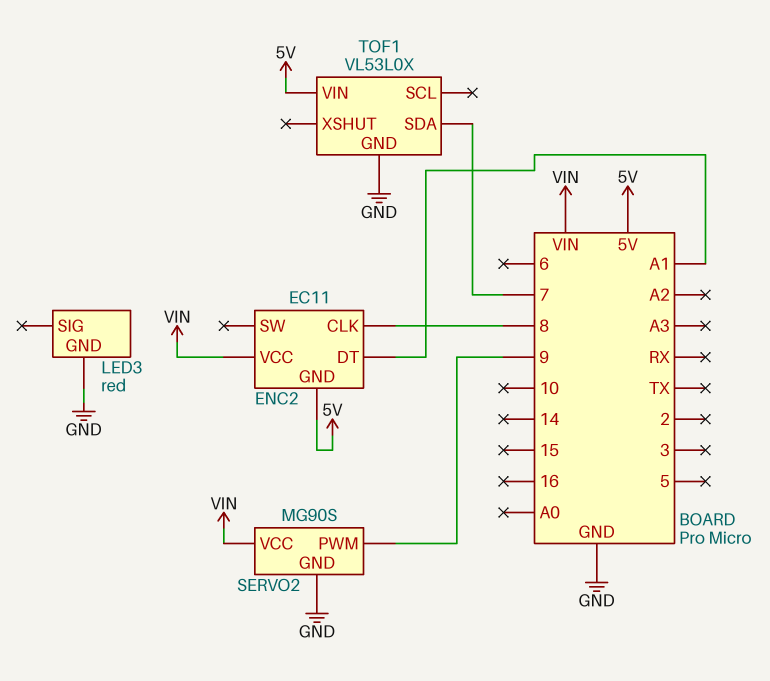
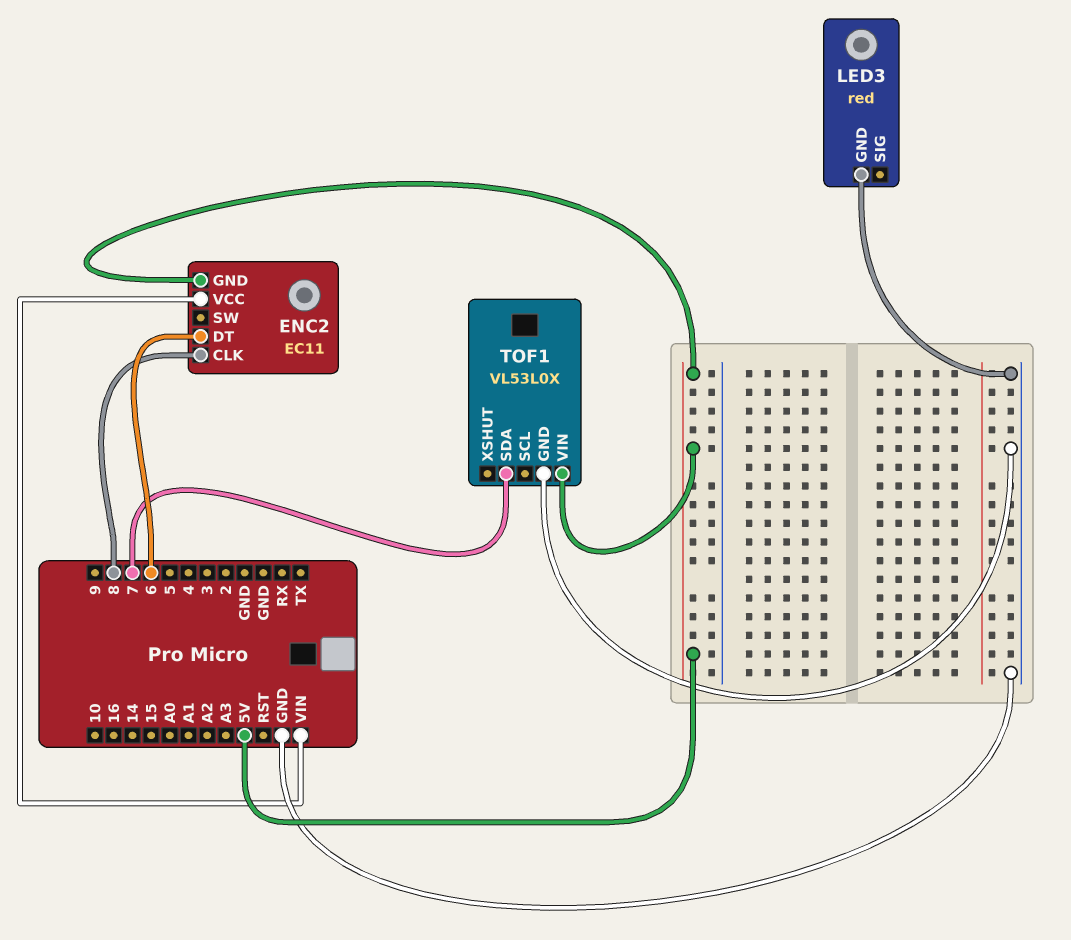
ENC2 pin DT: A1 -> 6
SERVO2: MG90S -> none
SERVO2 pin GND: GND -> none
SERVO2 pin PWM: 9 -> none
SERVO2 pin VCC: VIN -> none

